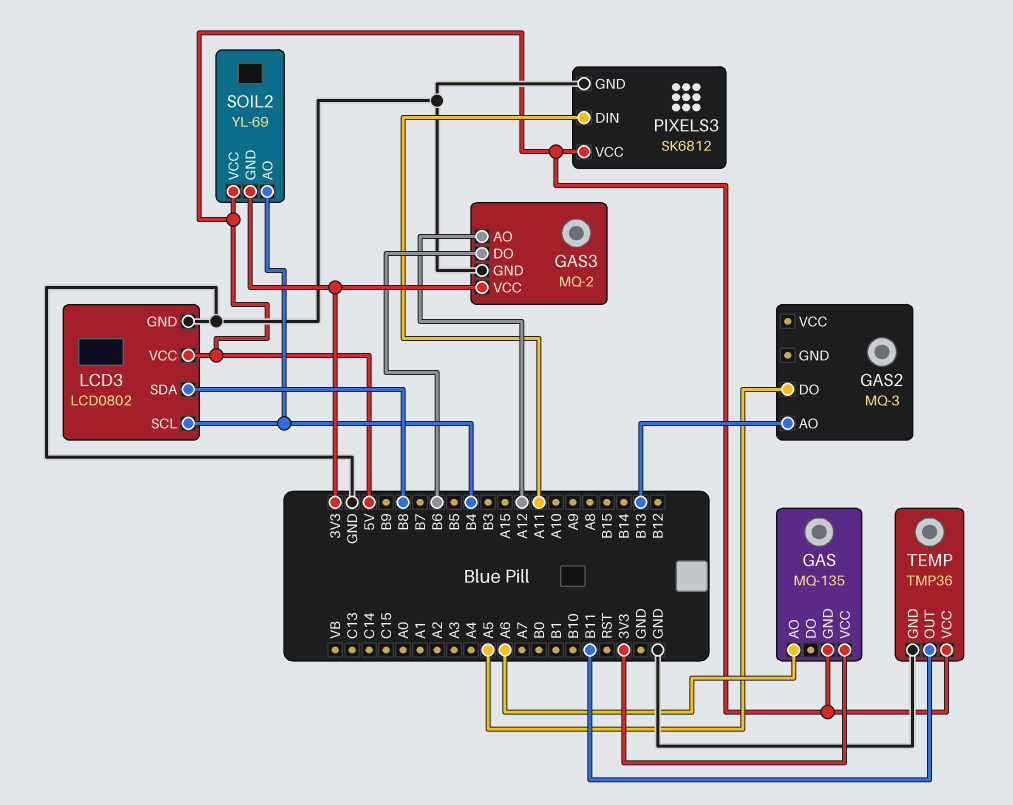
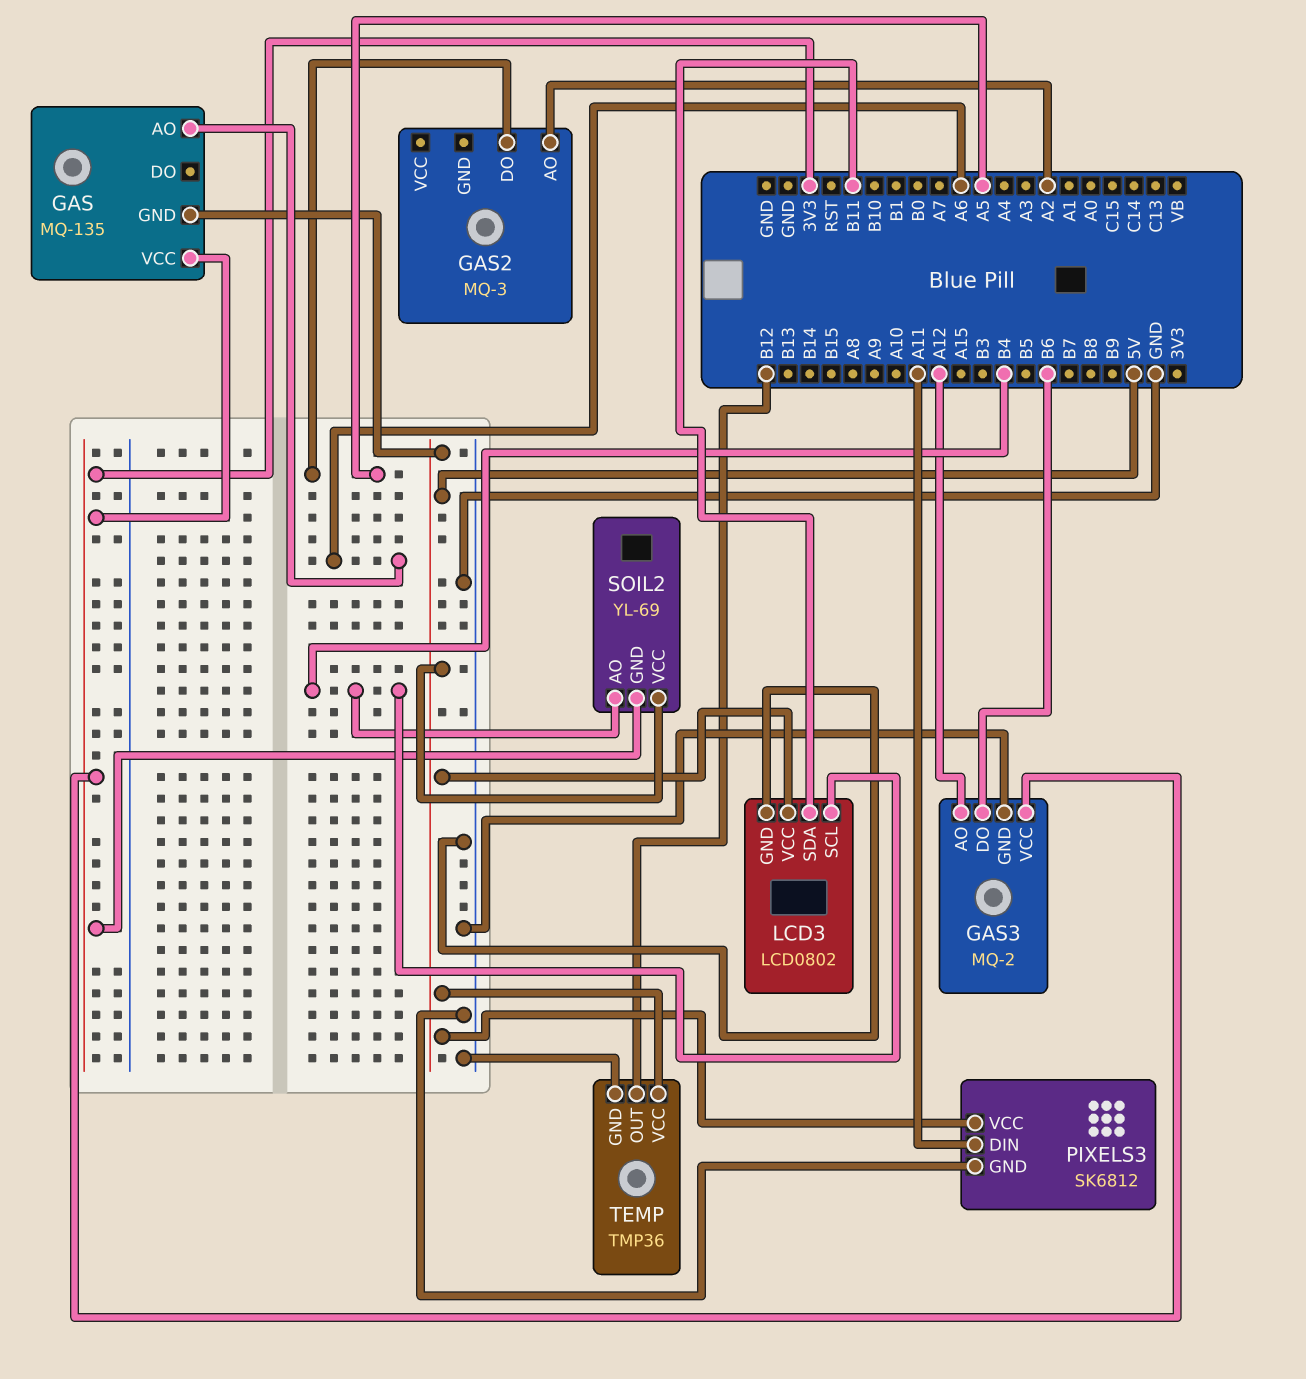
GAS2 pin AO: B13 -> A2
LCD3 pin SDA: B8 -> B11
TEMP pin OUT: B11 -> B12

